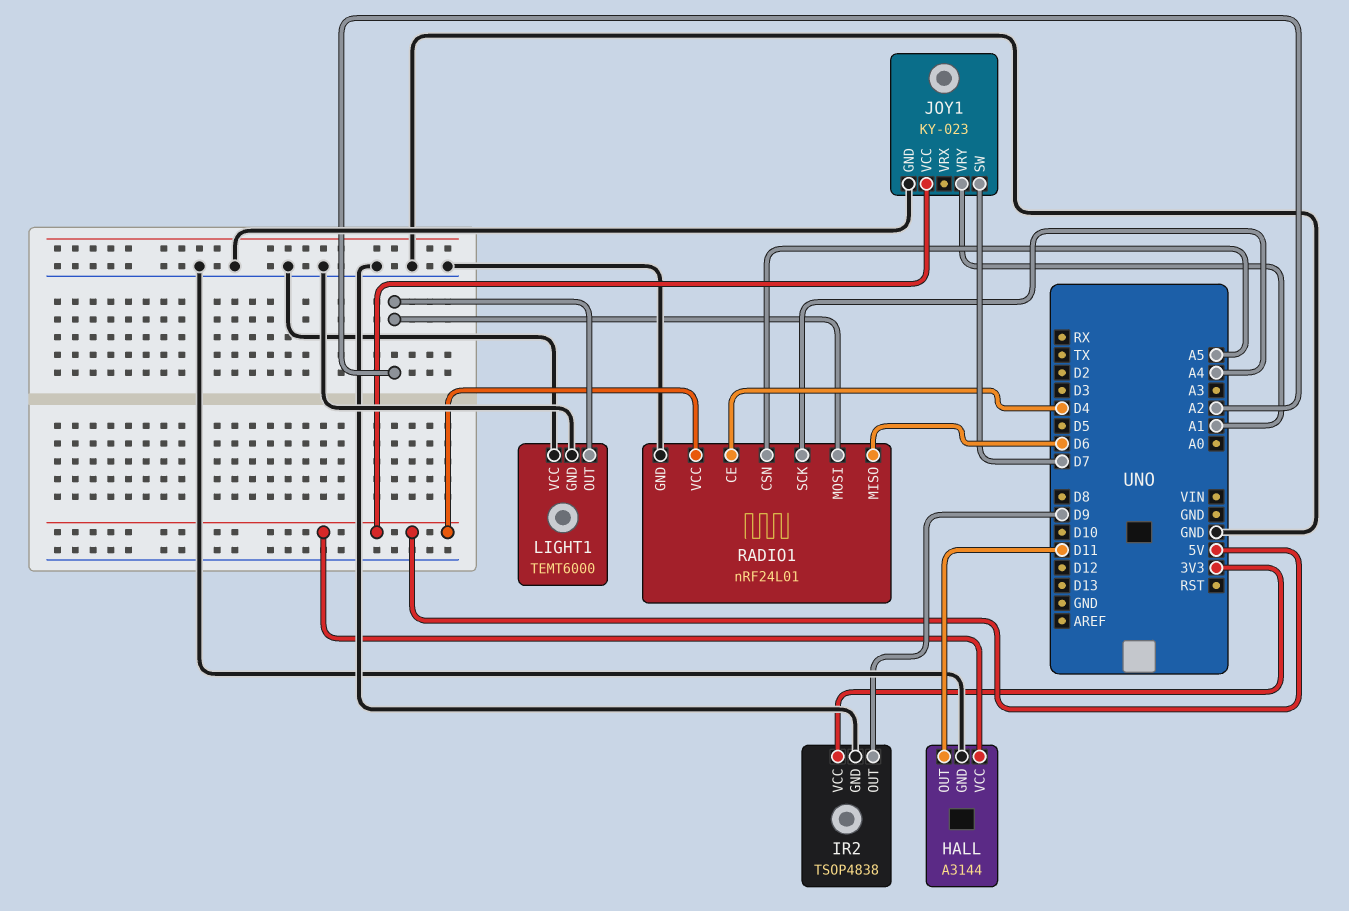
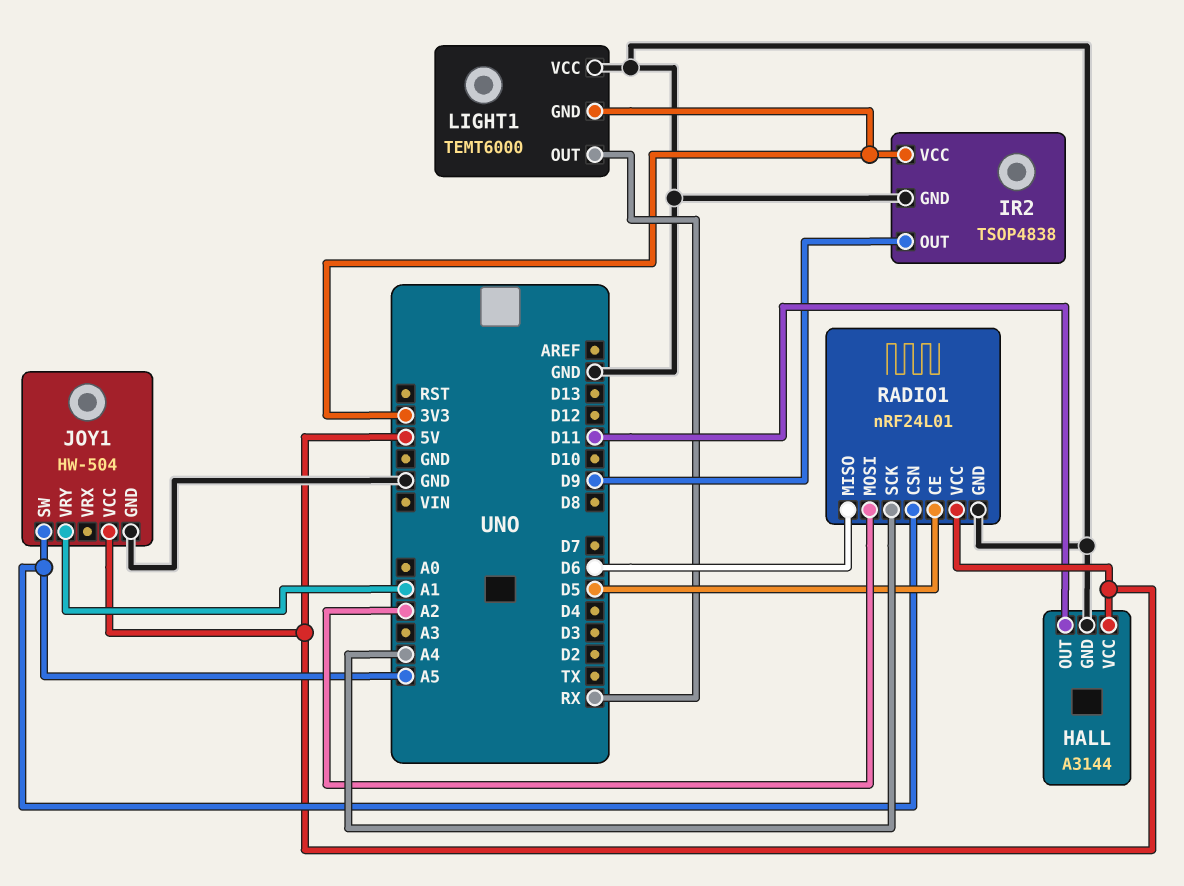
JOY1: KY-023 -> HW-504
JOY1 pin SW: D7 -> A5
LIGHT1 pin GND: GND -> 3V3
LIGHT1 pin OUT: A2 -> RX
RADIO1 pin CE: D4 -> D5

